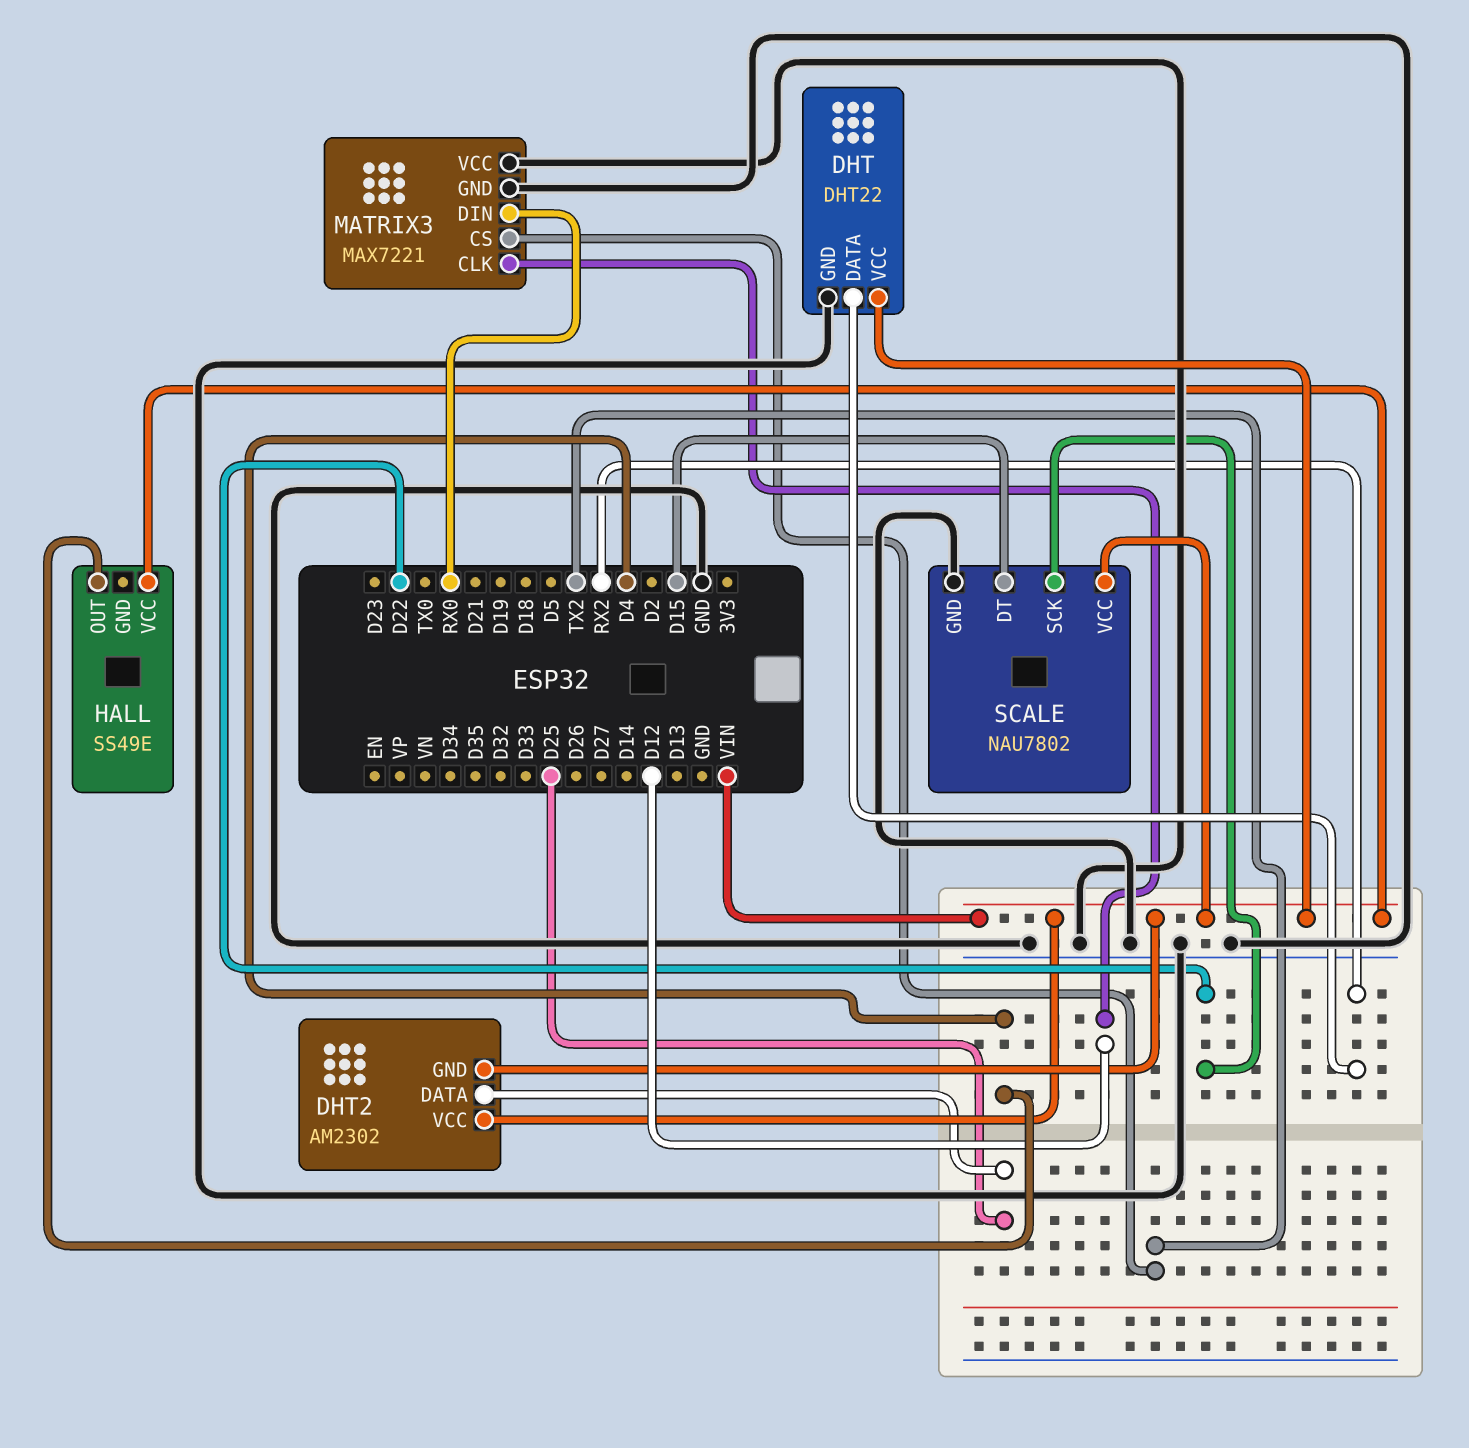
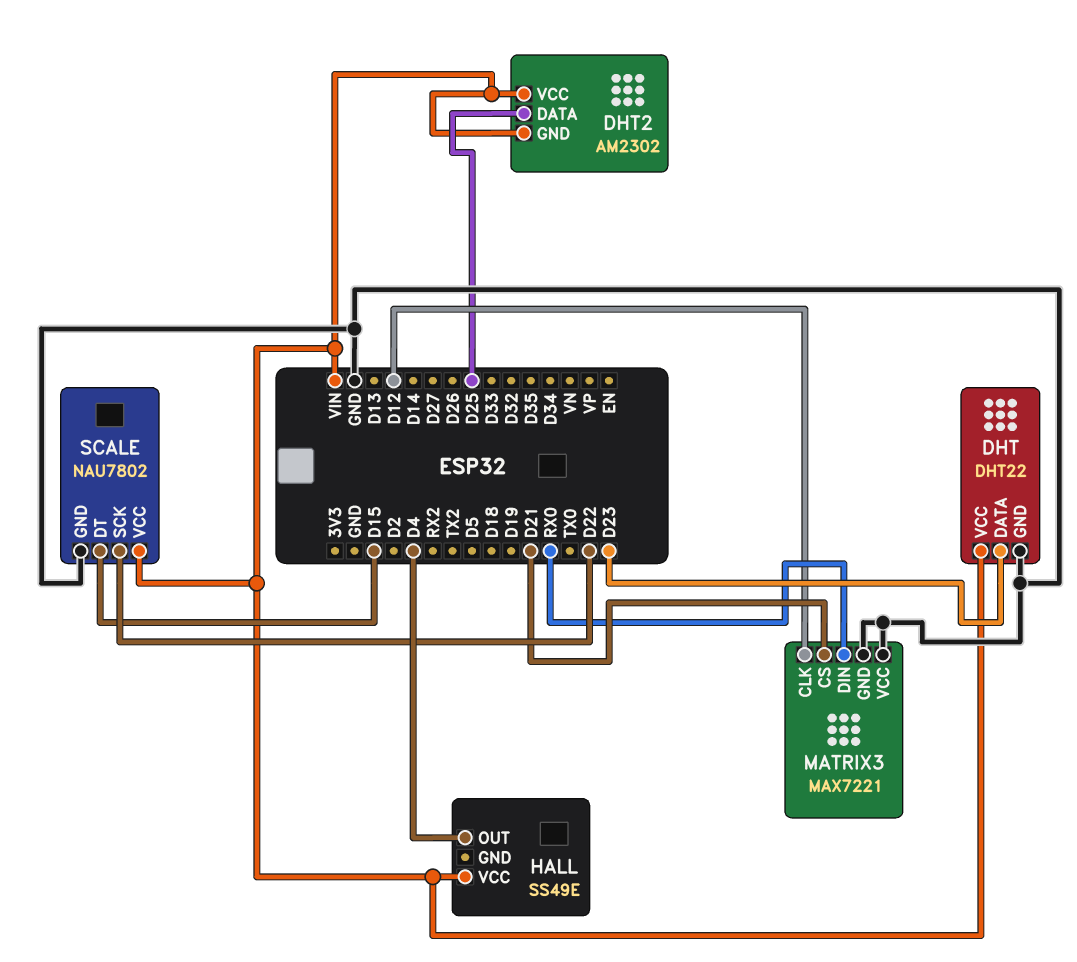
DHT pin DATA: RX2 -> D23
MATRIX3 pin CS: TX2 -> D21

